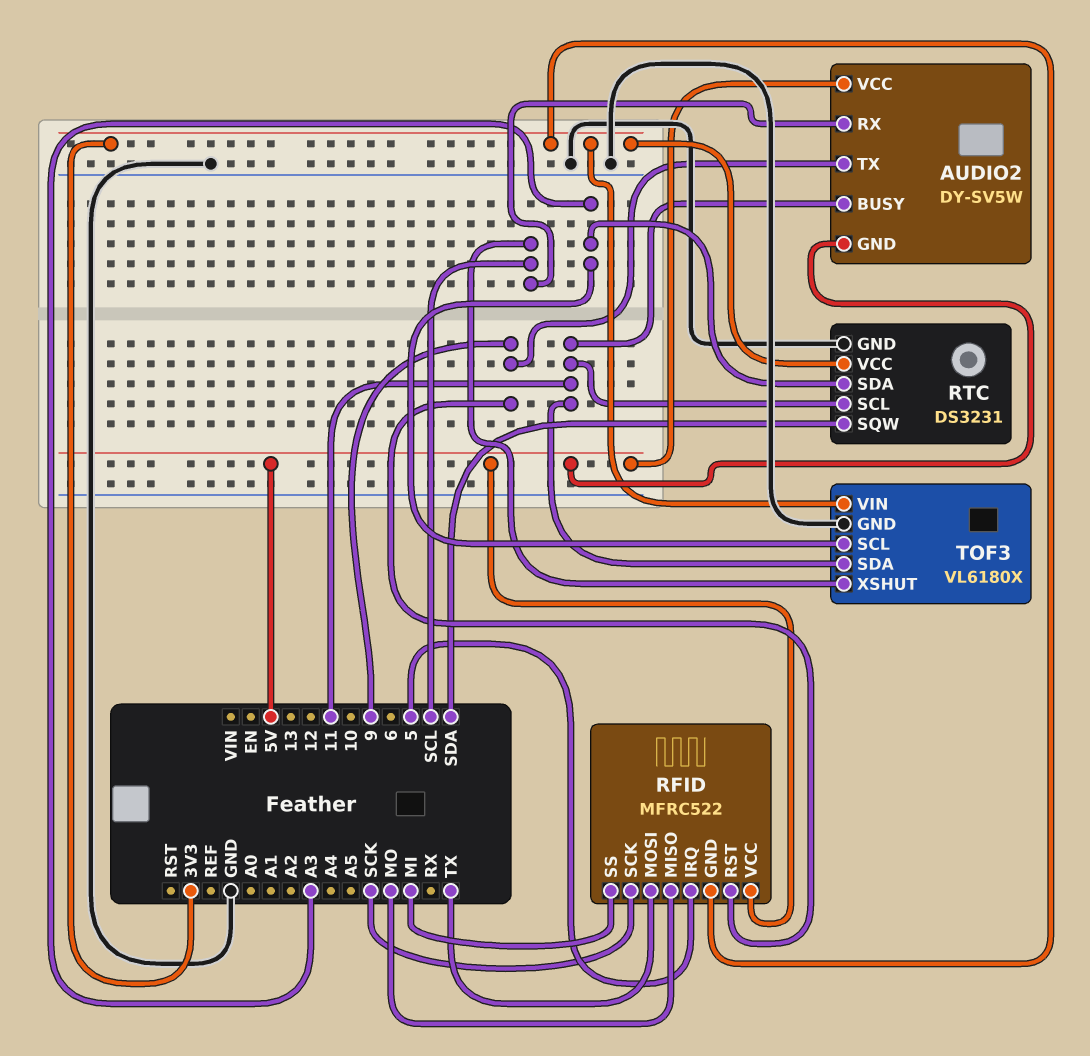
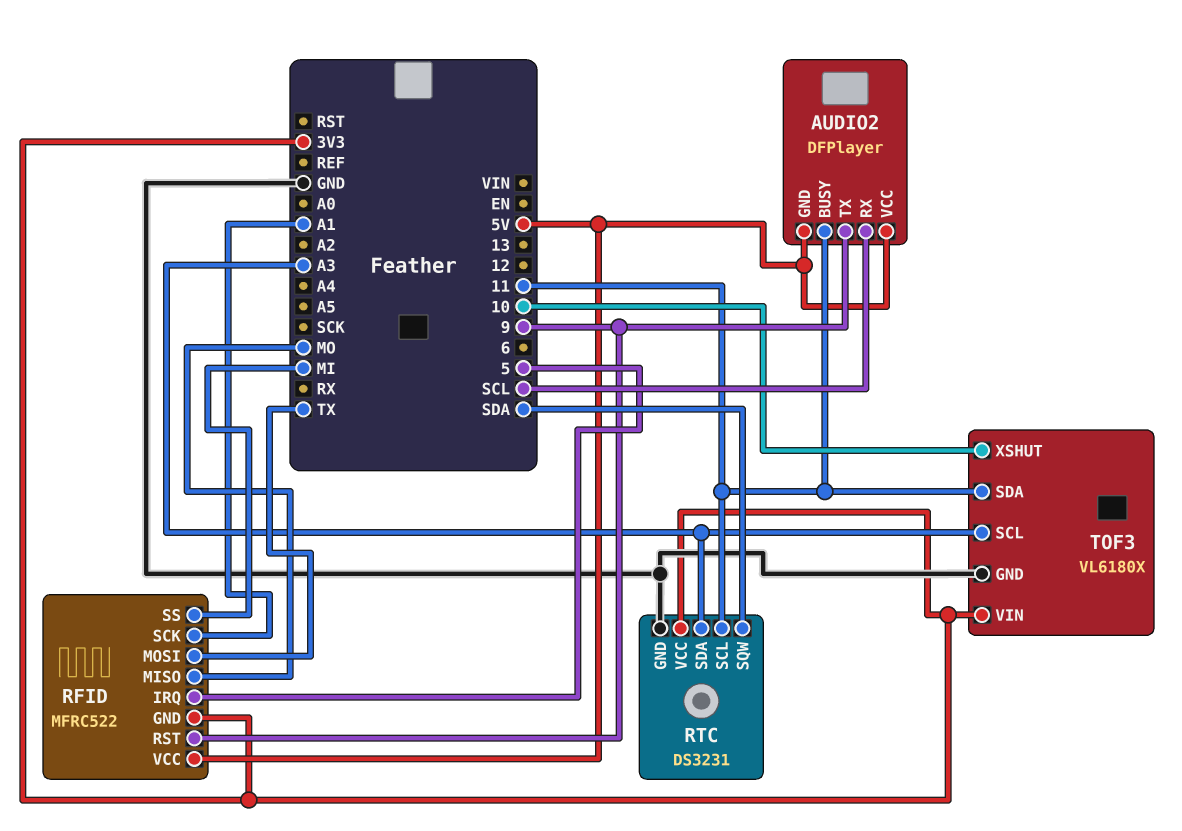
AUDIO2: DY-SV5W -> DFPlayer
RFID pin SCK: SCK -> A1
TOF3 pin XSHUT: SCL -> 10

